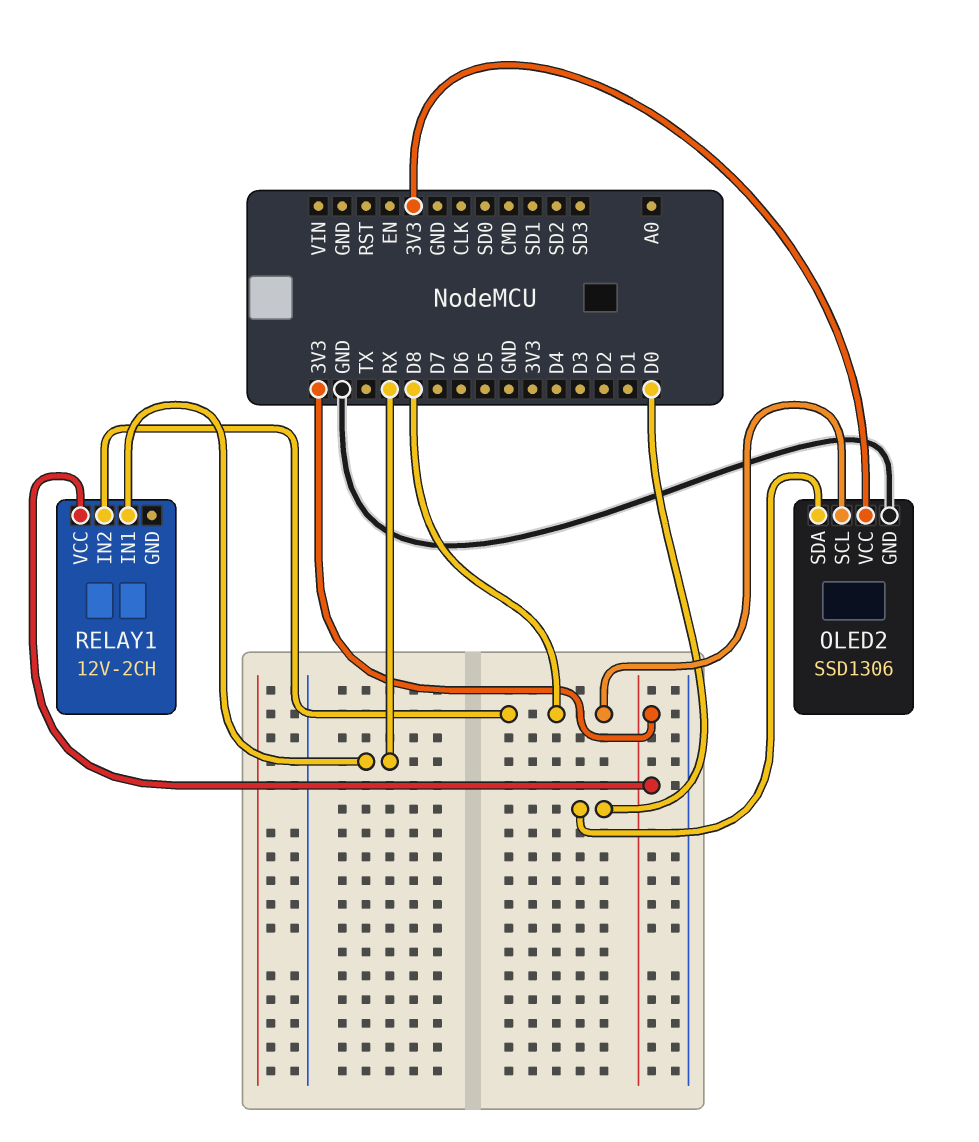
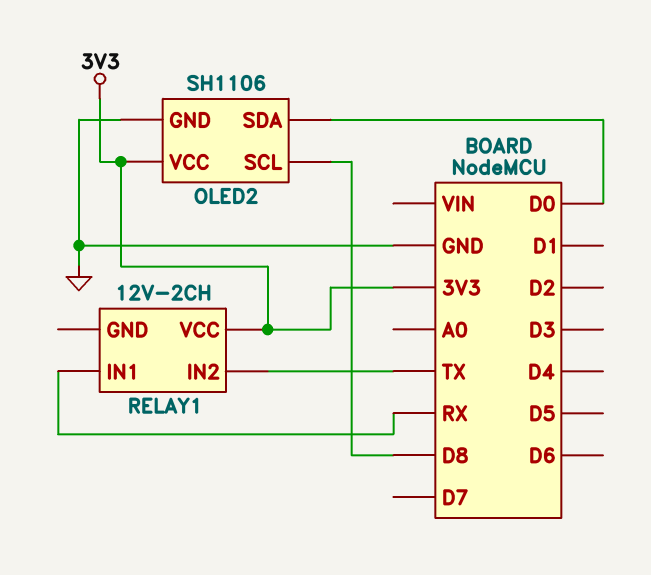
OLED2: SSD1306 -> SH1106
RELAY1 pin IN2: D8 -> TX

